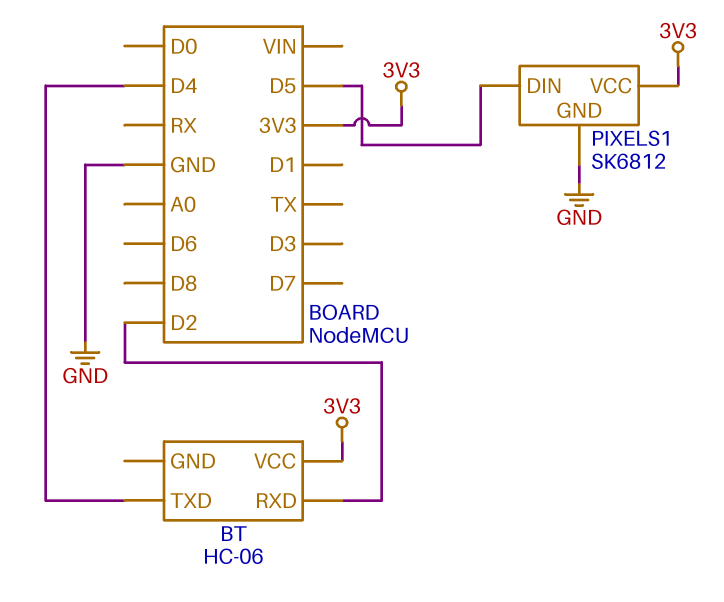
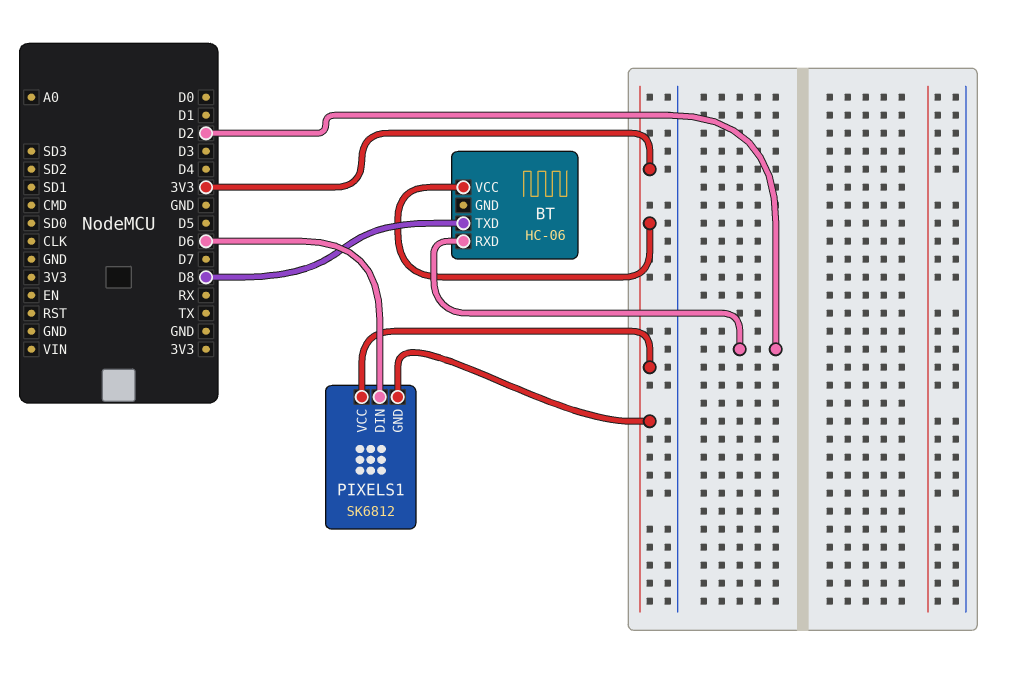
BT pin TXD: D4 -> D8
PIXELS1 pin DIN: D5 -> D6
PIXELS1 pin GND: GND -> 3V3

